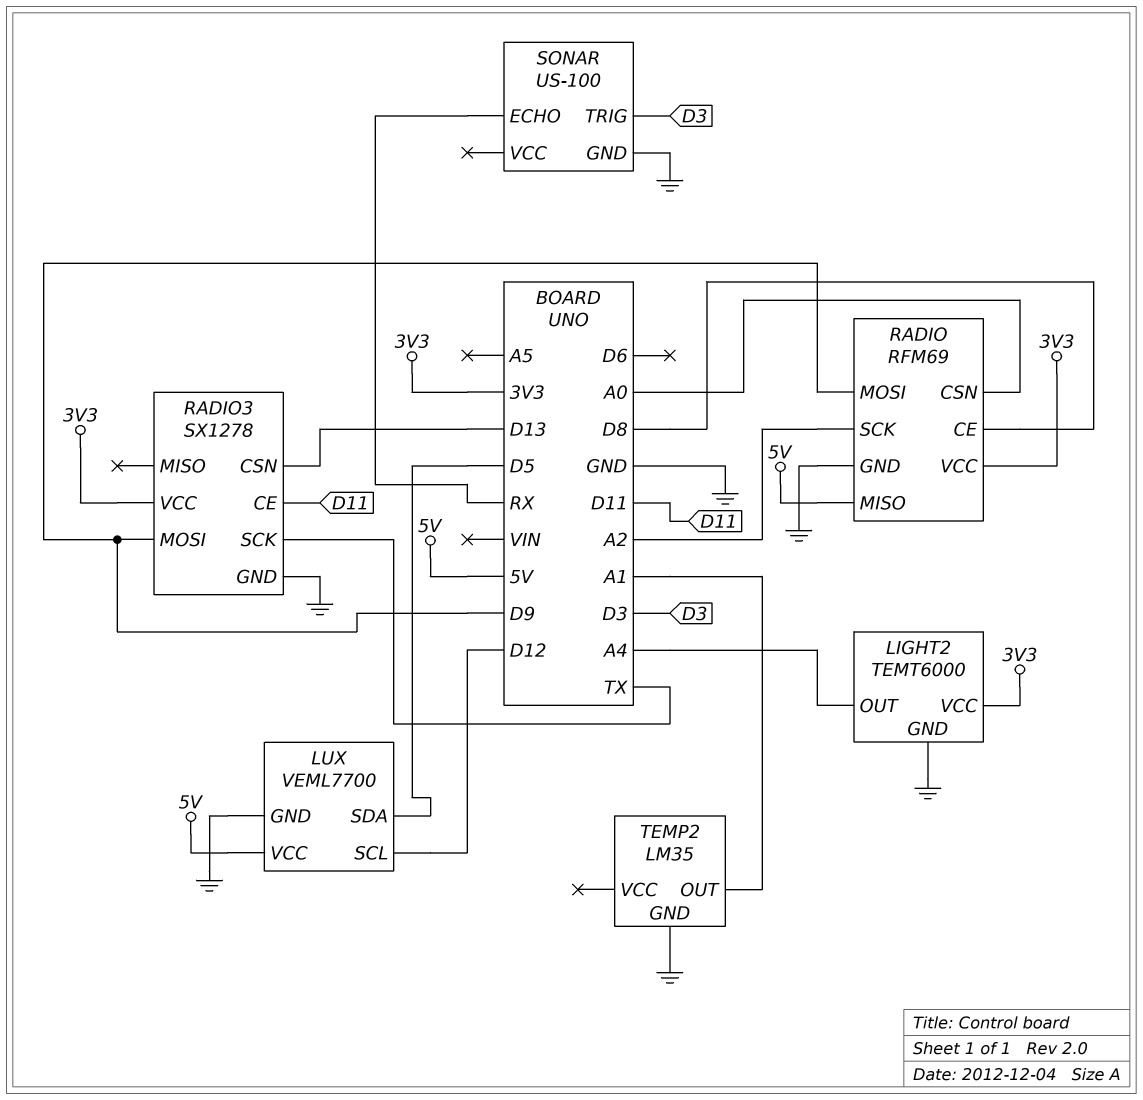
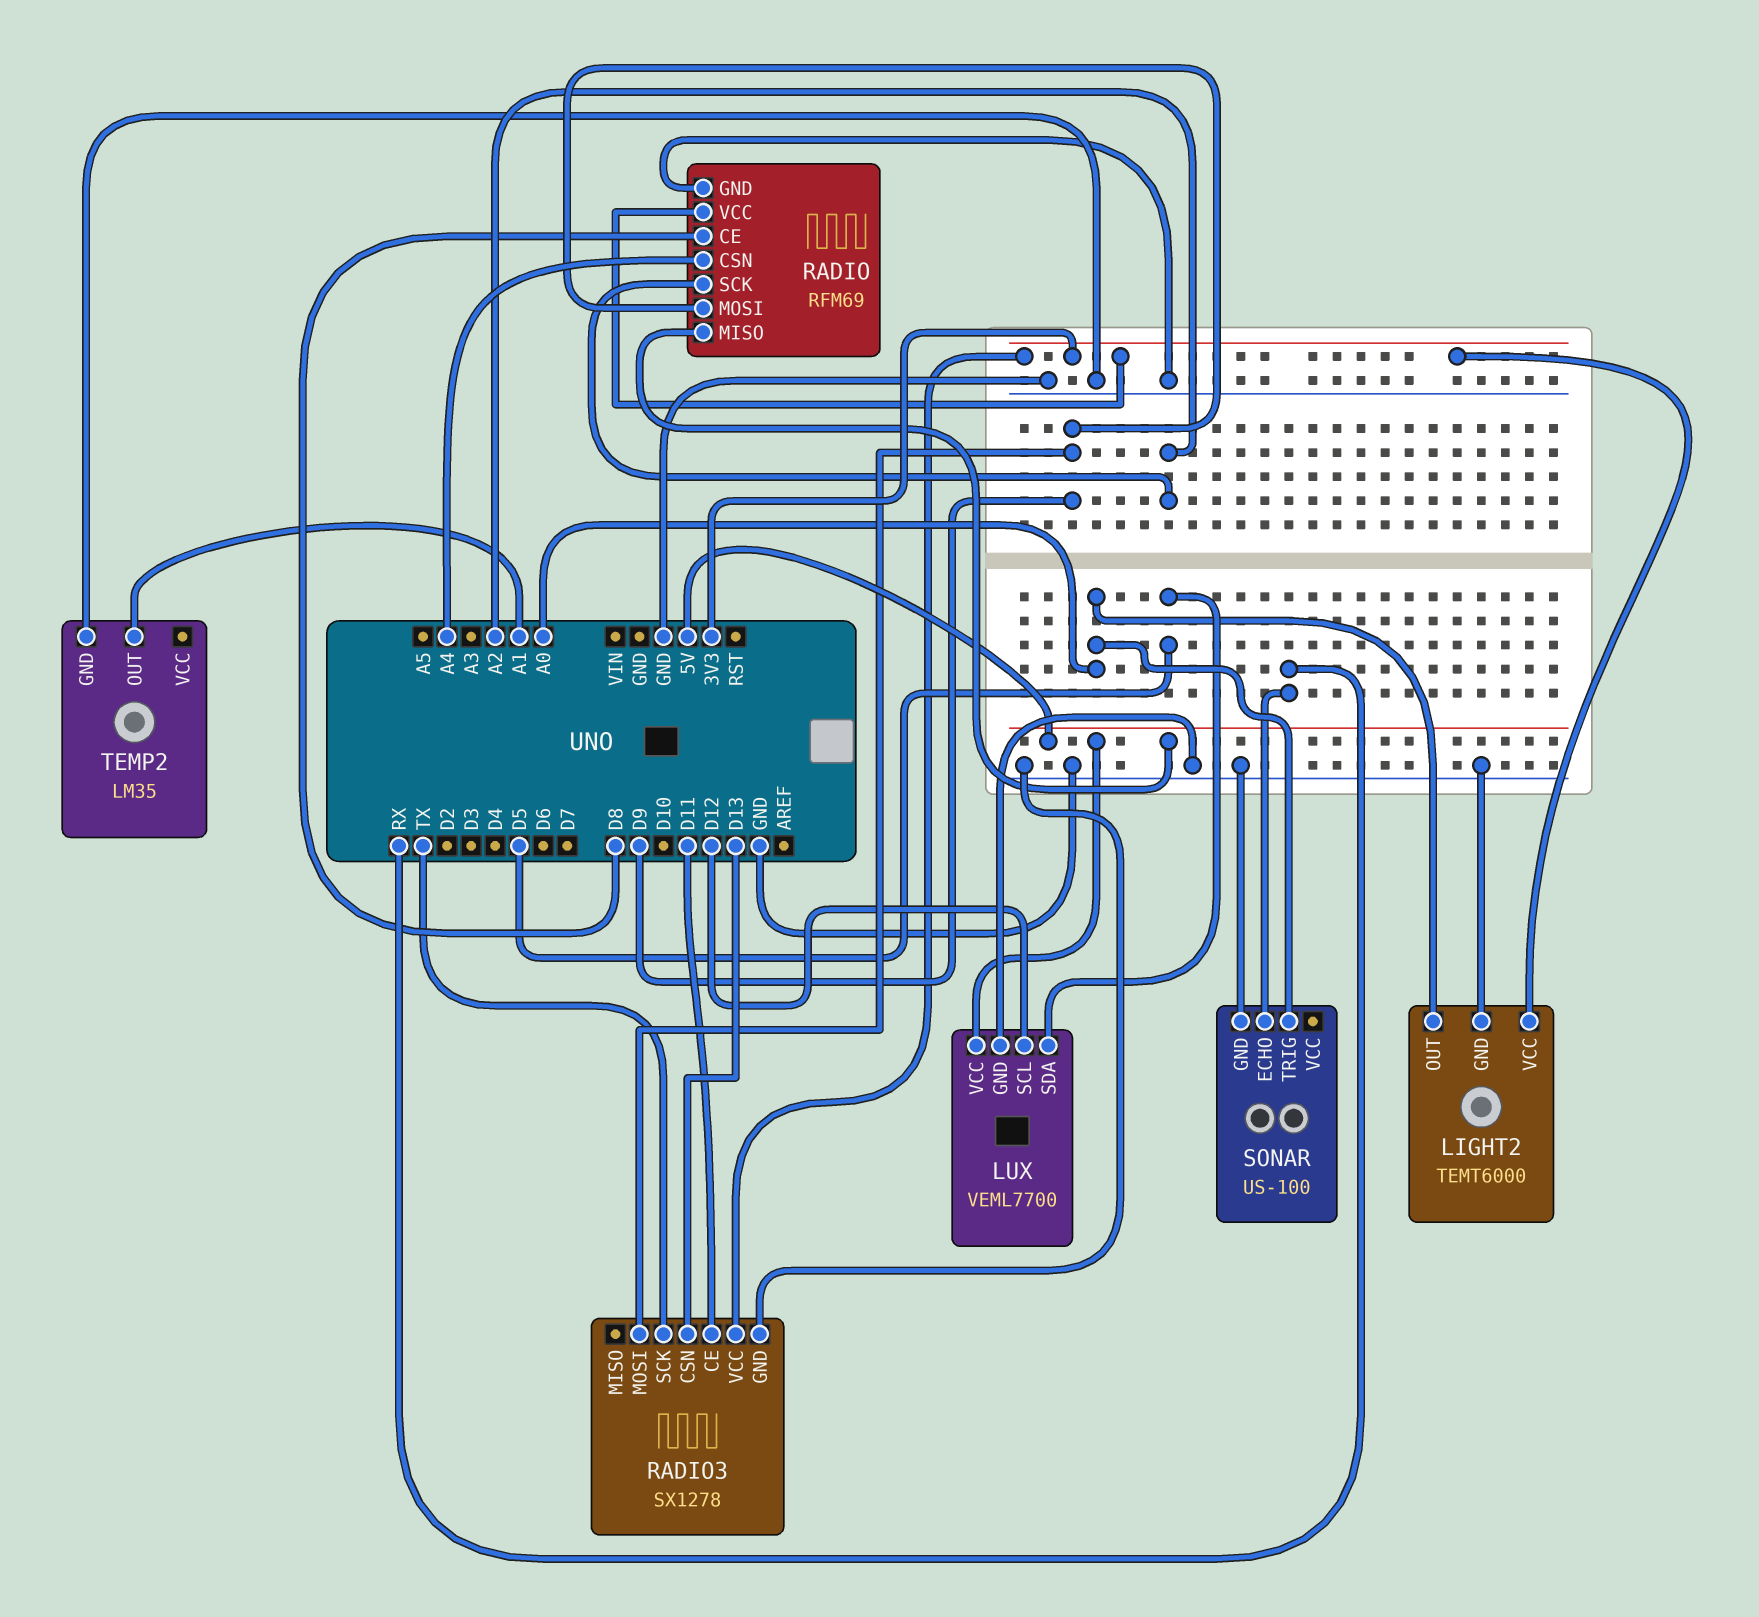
LIGHT2 pin OUT: A4 -> A0
RADIO pin CSN: A0 -> A4
SONAR pin TRIG: D3 -> A0

